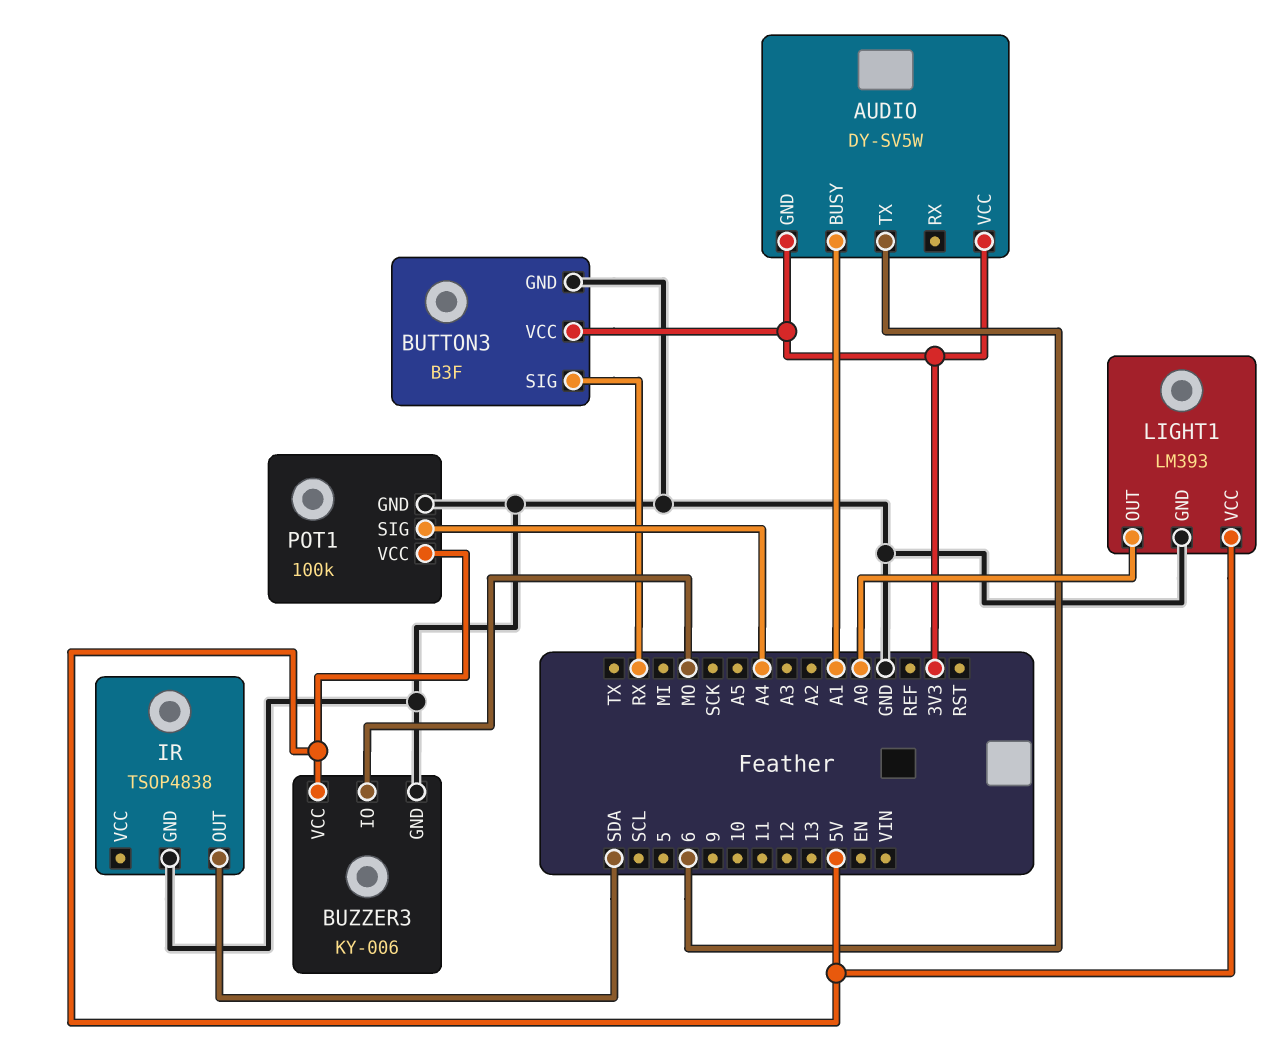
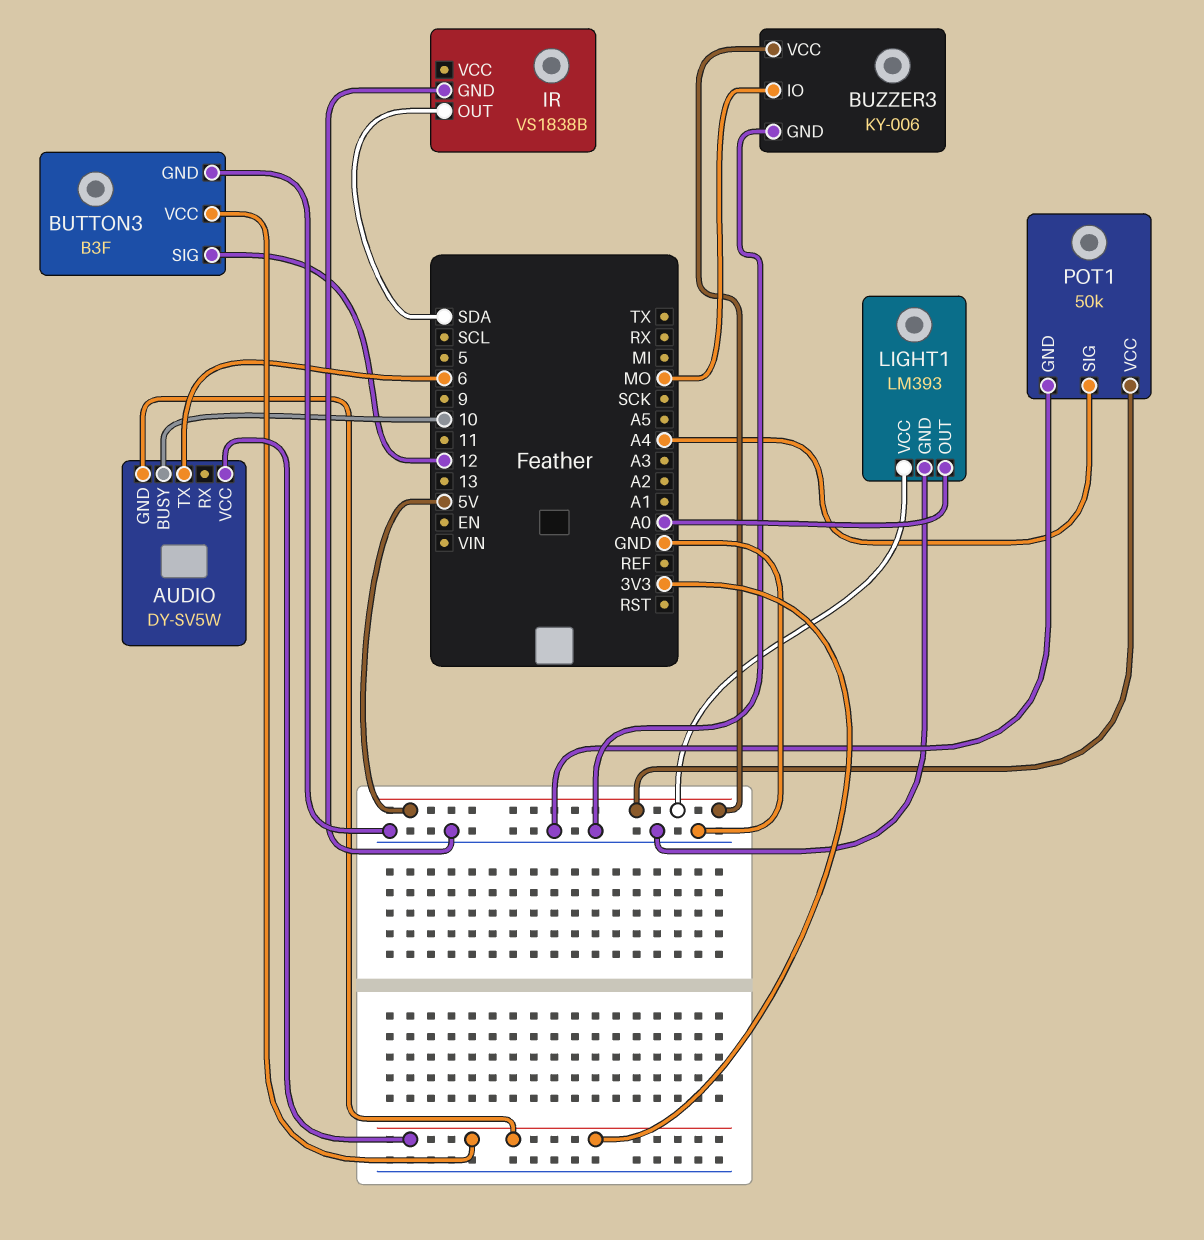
AUDIO pin BUSY: A1 -> 10
BUTTON3 pin SIG: RX -> 12
IR: TSOP4838 -> VS1838B
POT1: 100k -> 50k

